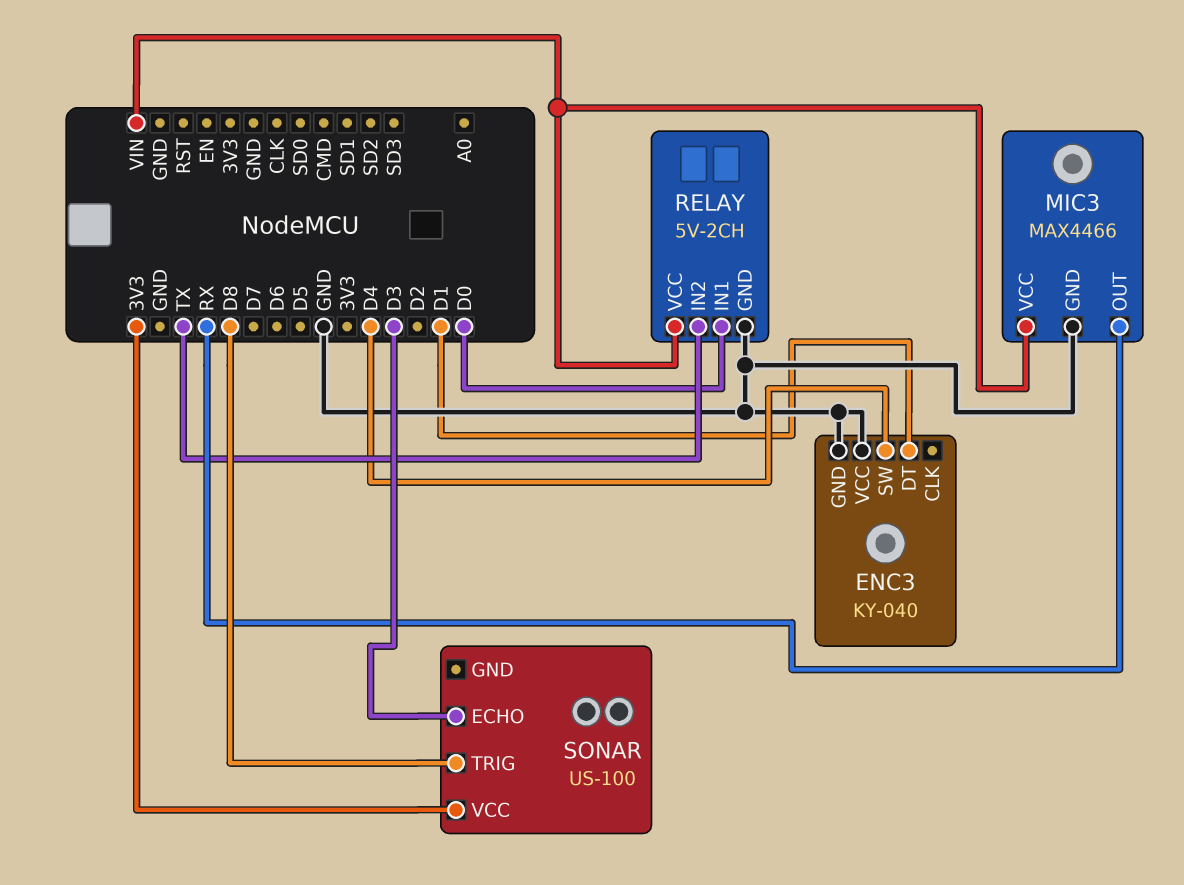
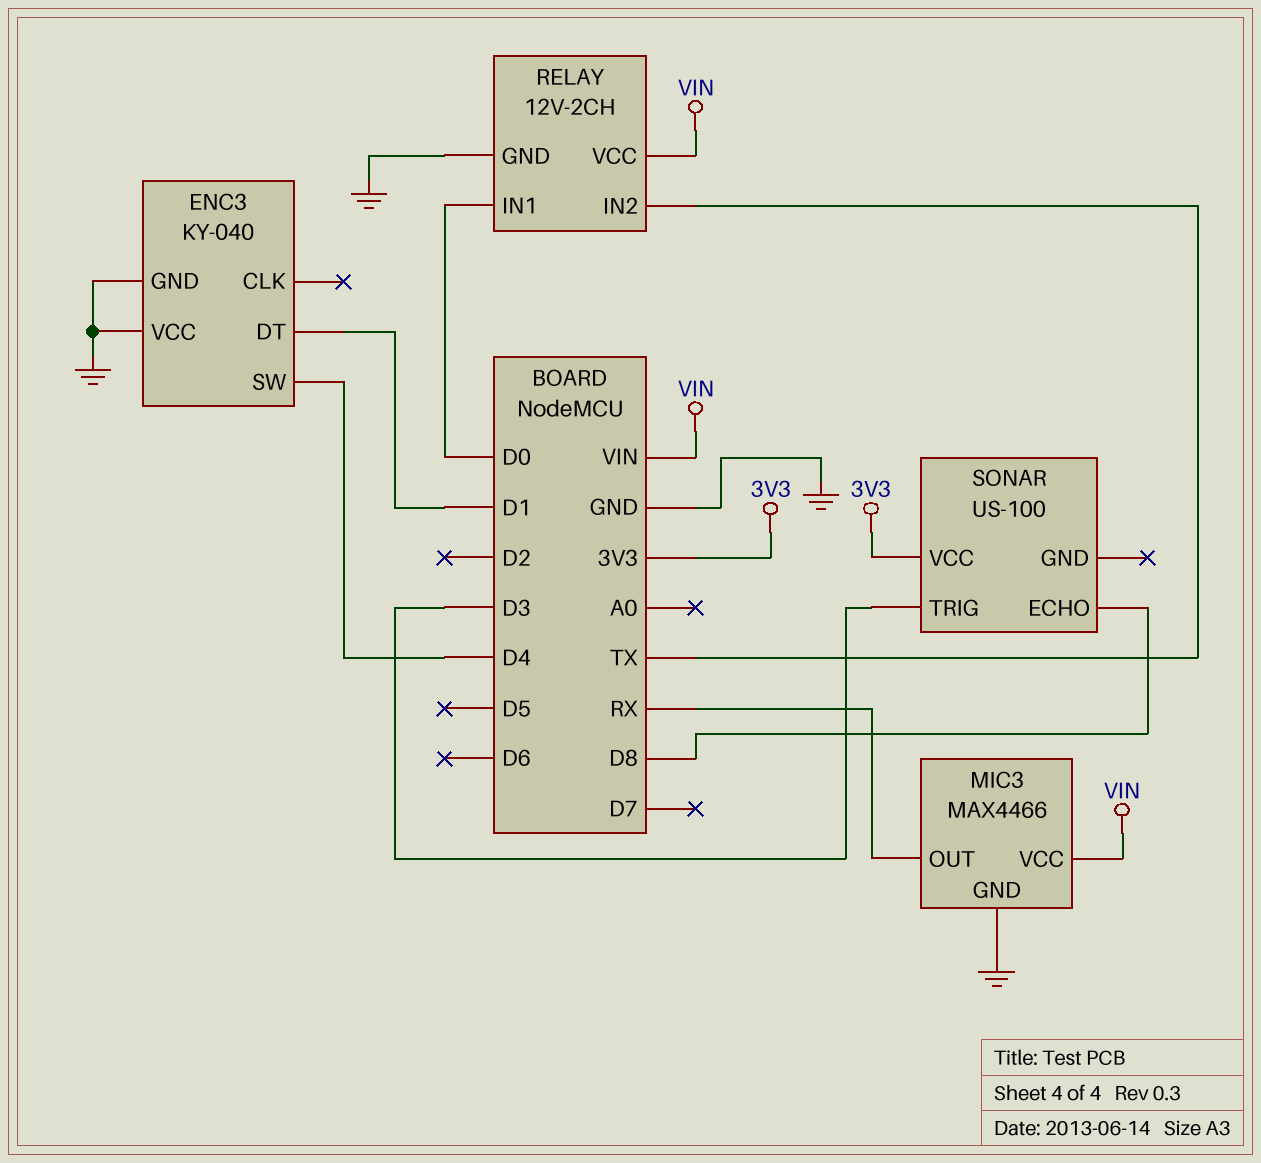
RELAY: 5V-2CH -> 12V-2CH
SONAR pin ECHO: D3 -> D8
SONAR pin TRIG: D8 -> D3

